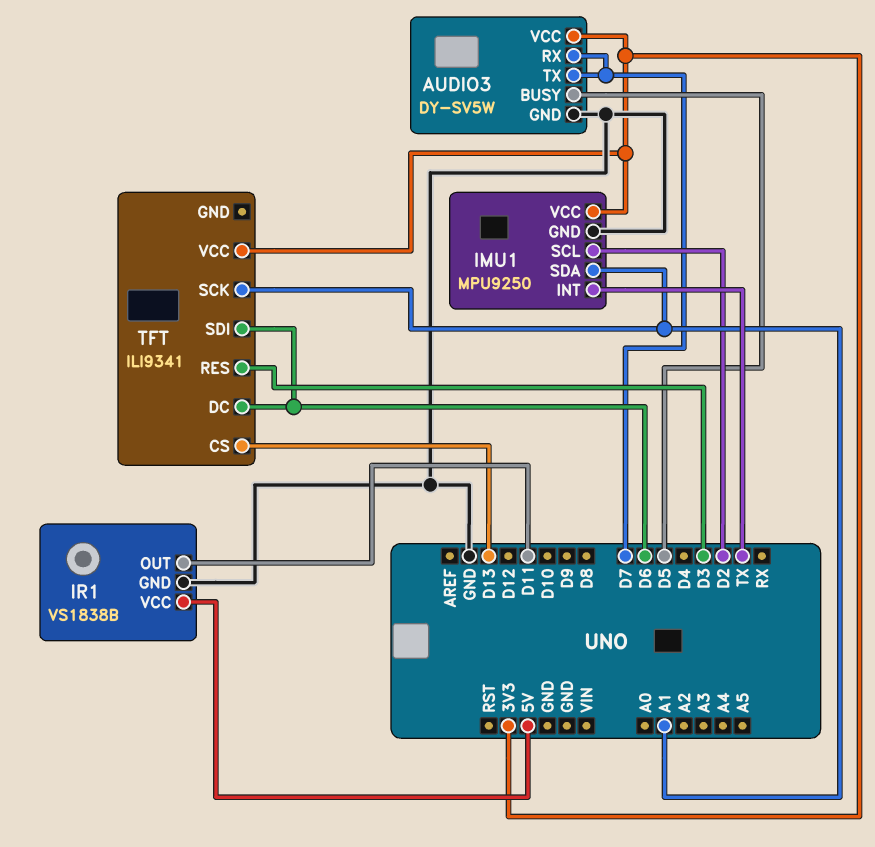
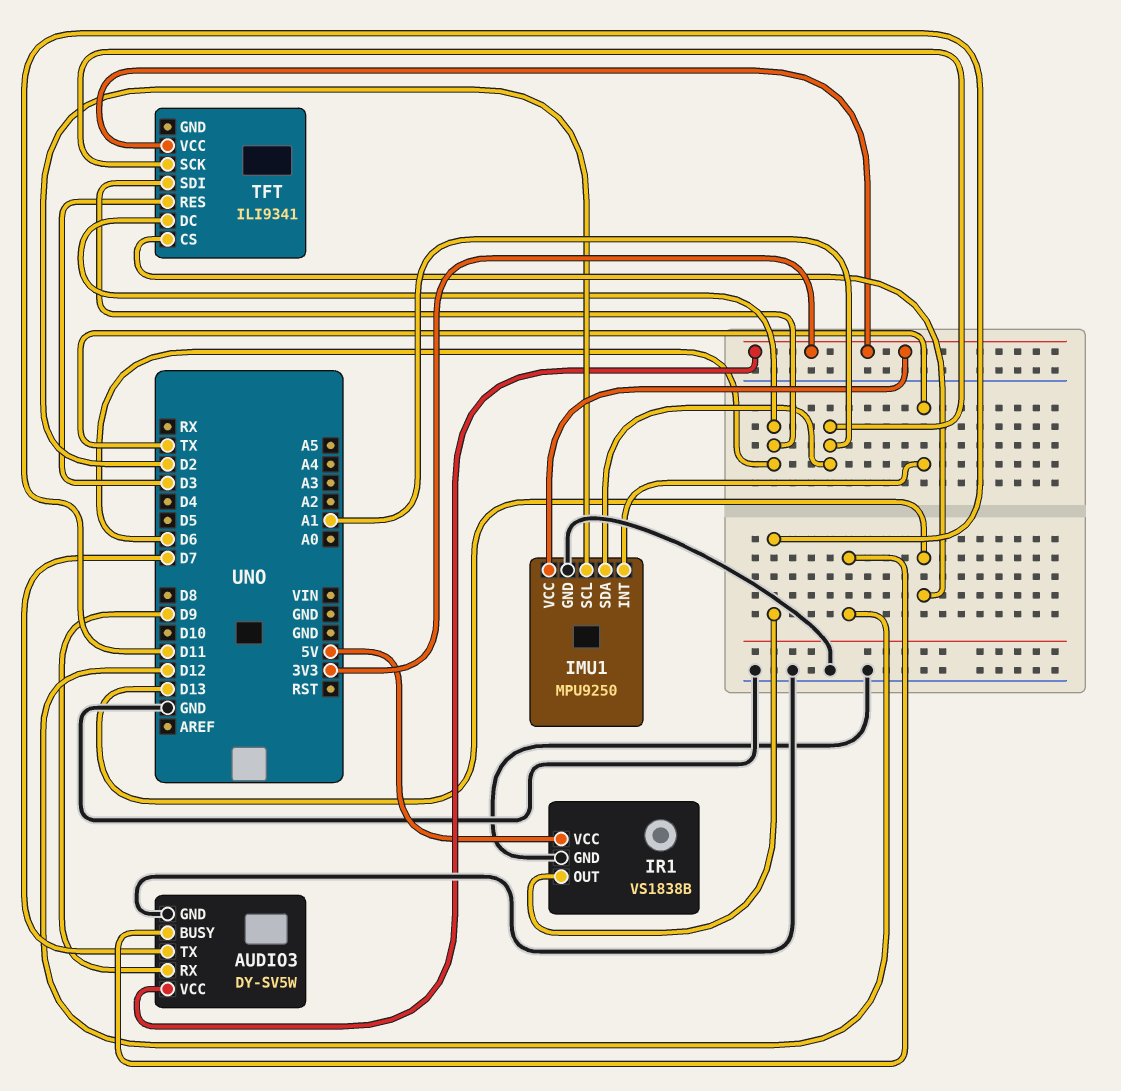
AUDIO3 pin BUSY: D5 -> D12
AUDIO3 pin RX: D7 -> D9

